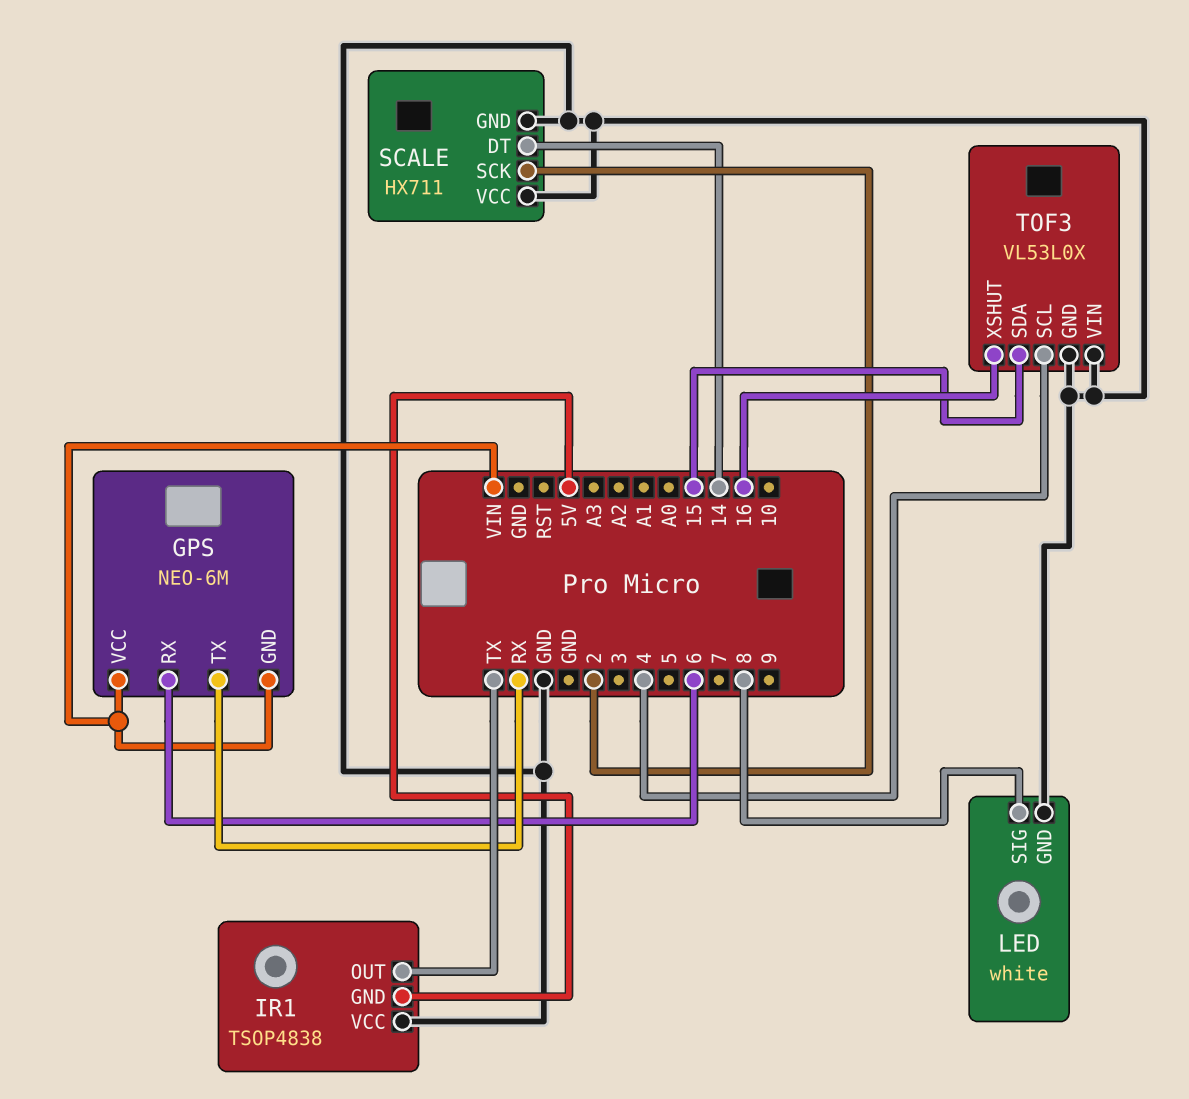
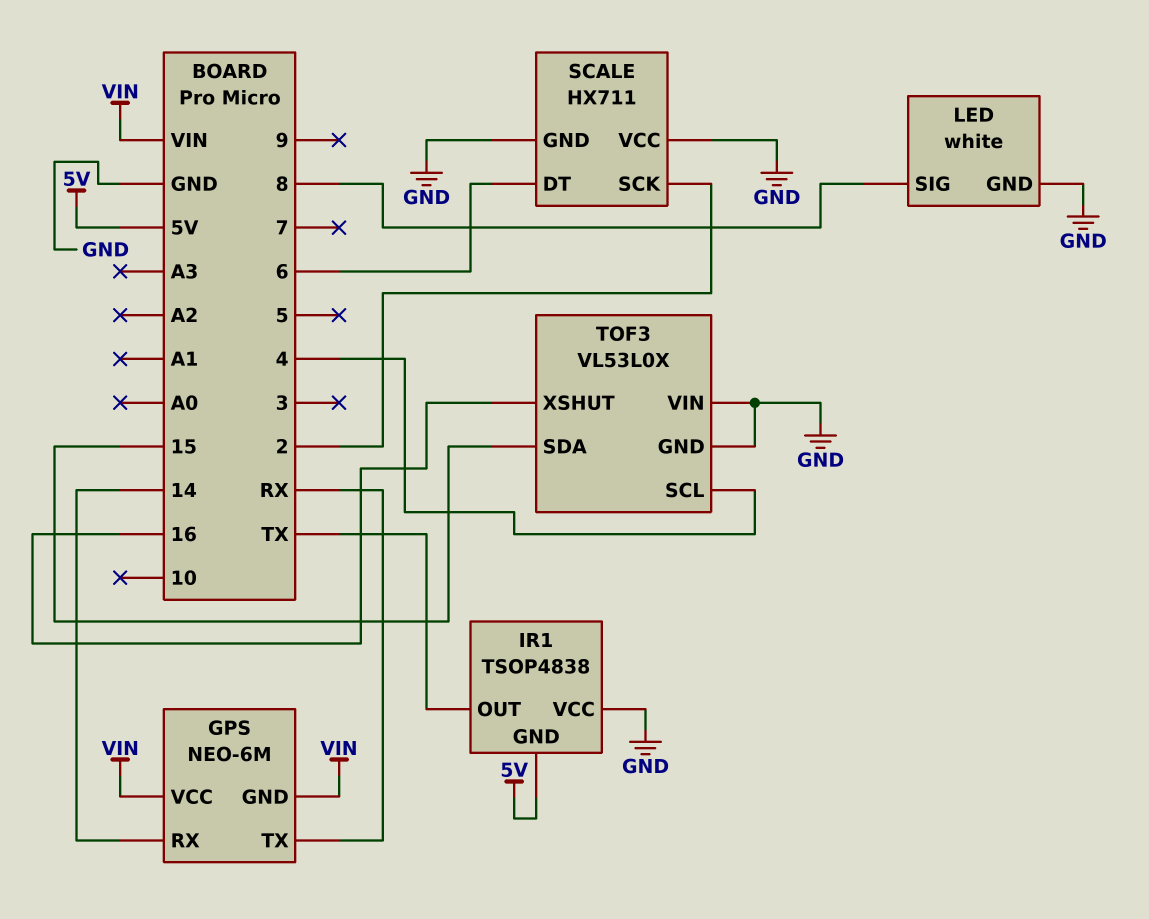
GPS pin RX: 6 -> 14
SCALE pin DT: 14 -> 6

